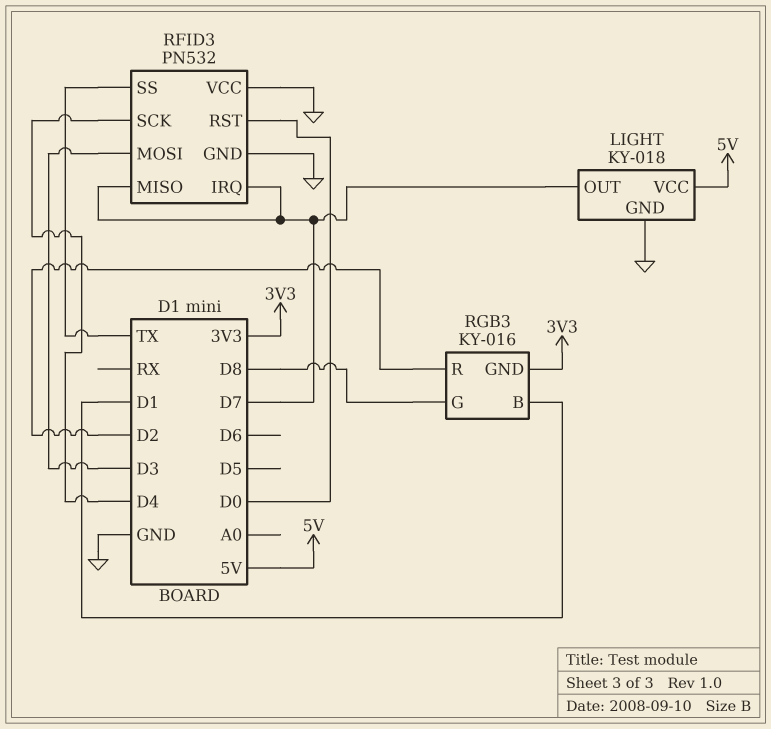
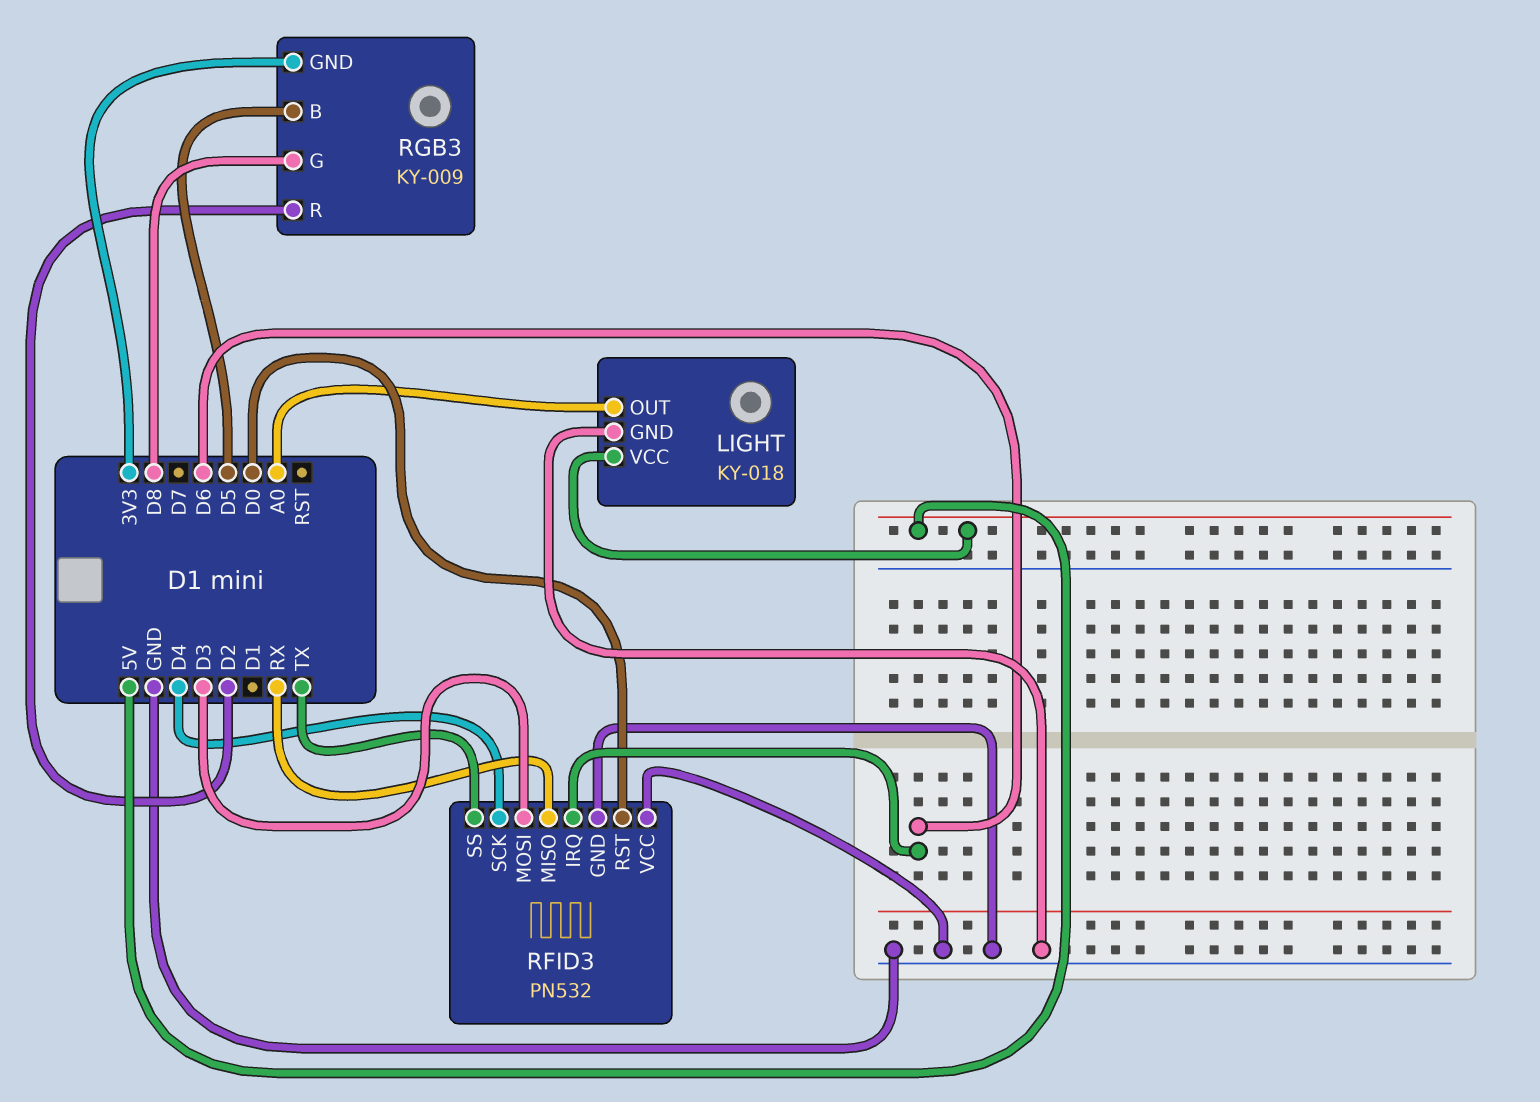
LIGHT pin OUT: D7 -> A0
RFID3 pin IRQ: D7 -> D6
RFID3 pin MISO: D7 -> RX
RGB3: KY-016 -> KY-009
RGB3 pin B: D1 -> D5

